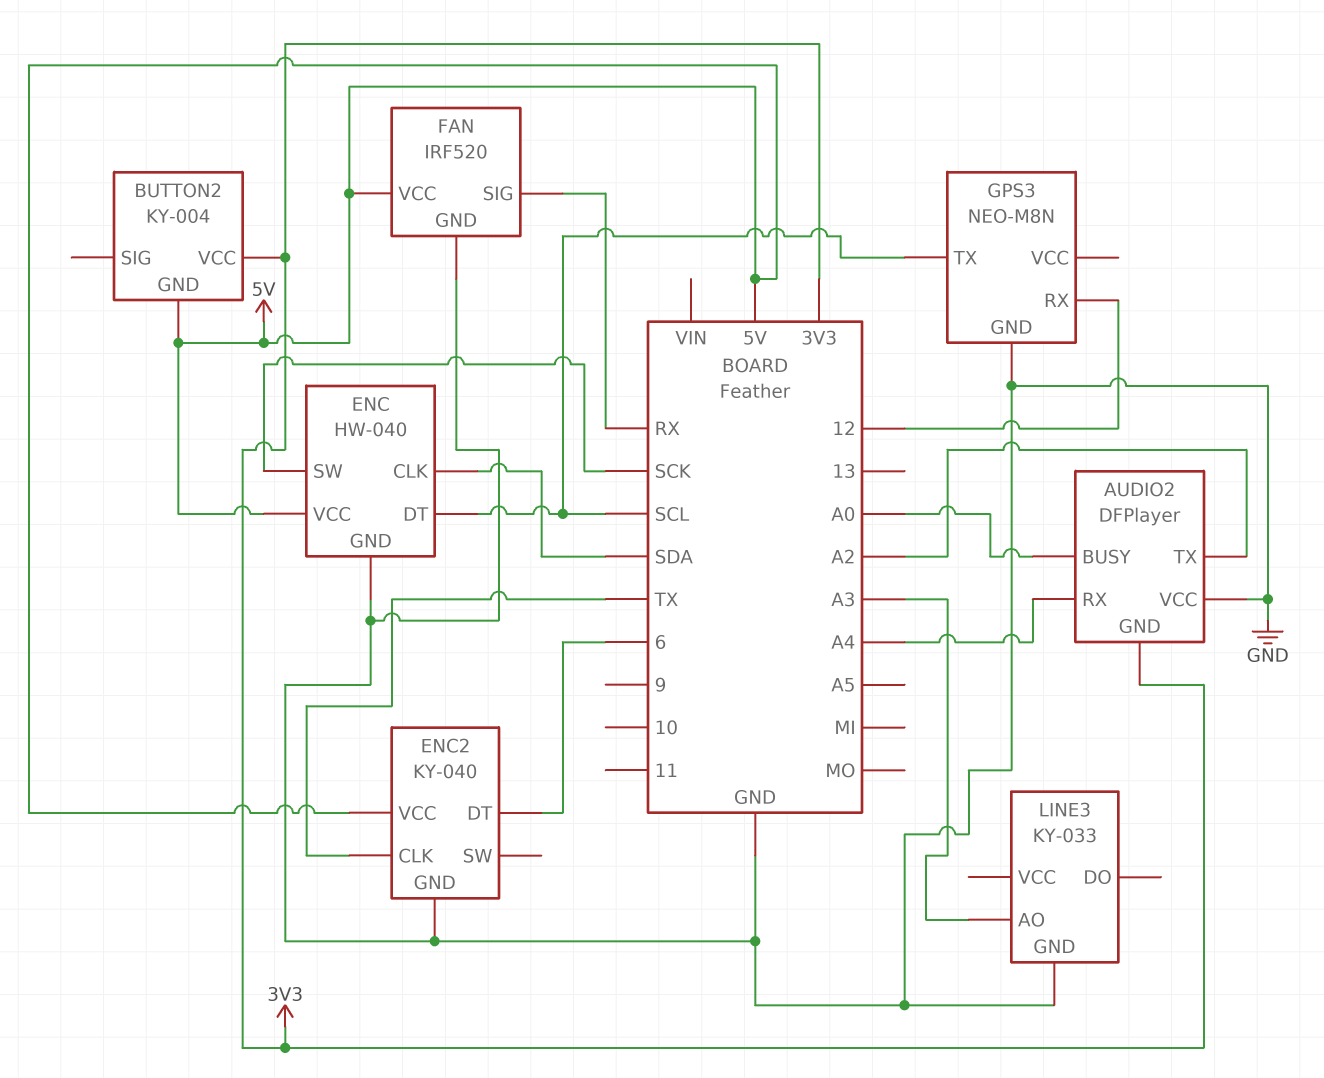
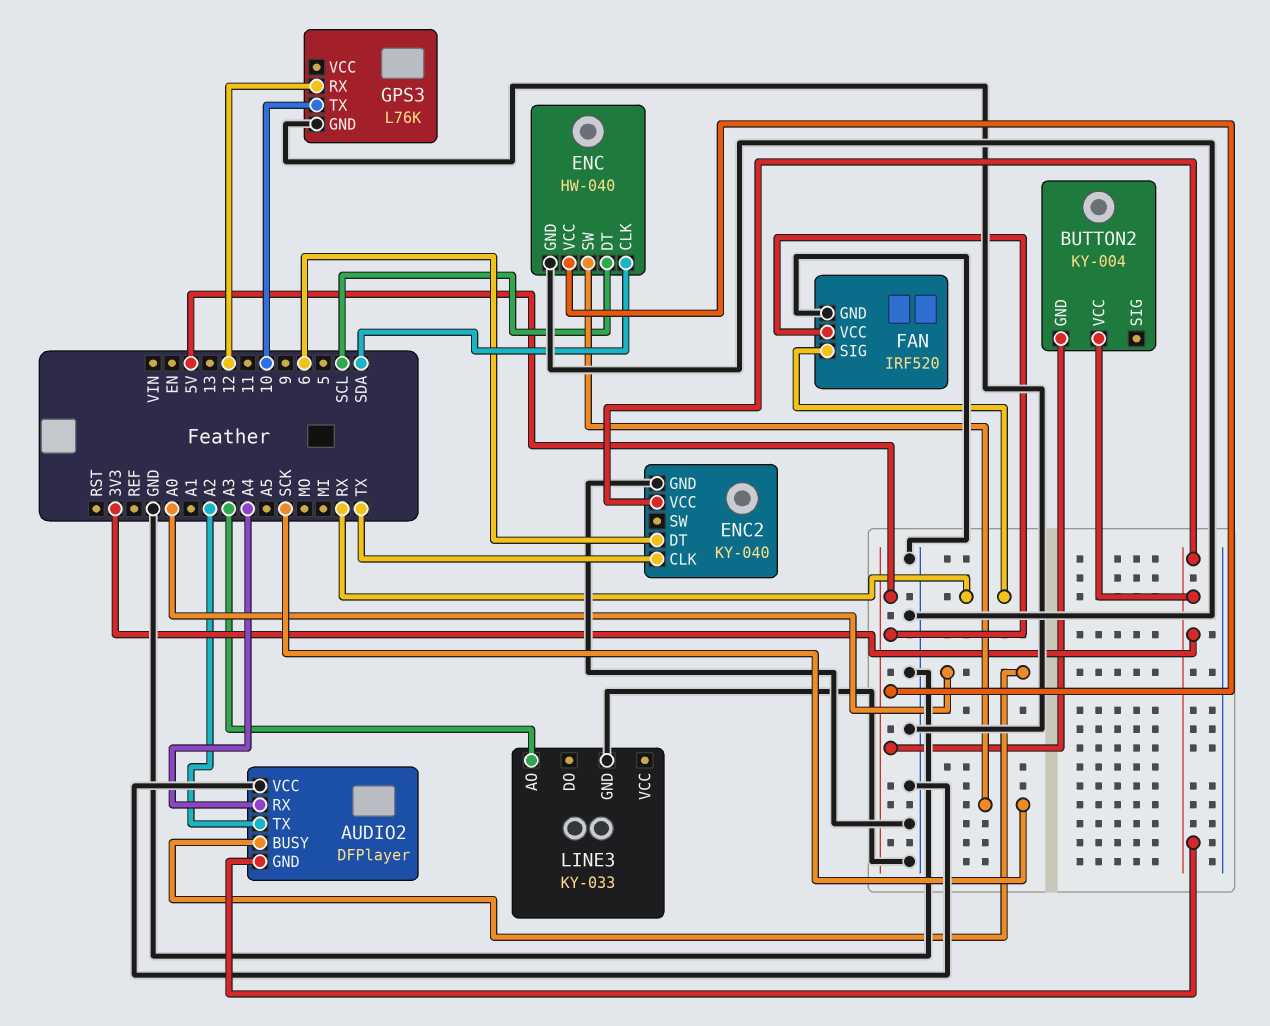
ENC2 pin VCC: 5V -> 3V3
GPS3: NEO-M8N -> L76K
GPS3 pin TX: SCL -> 10

